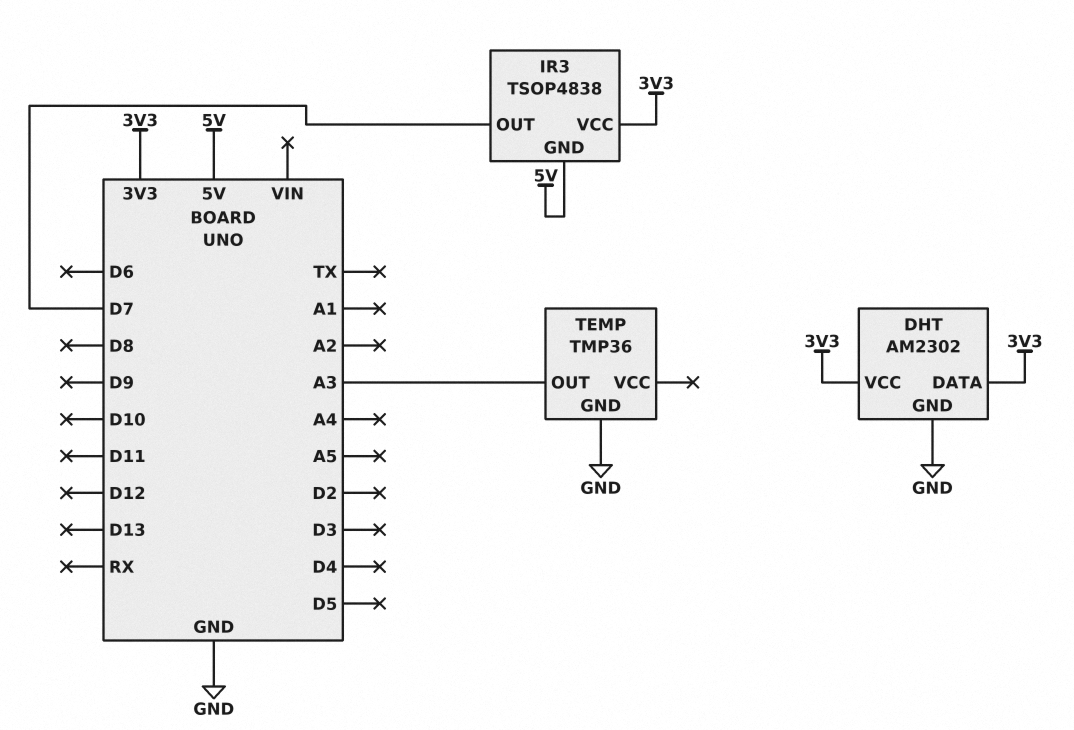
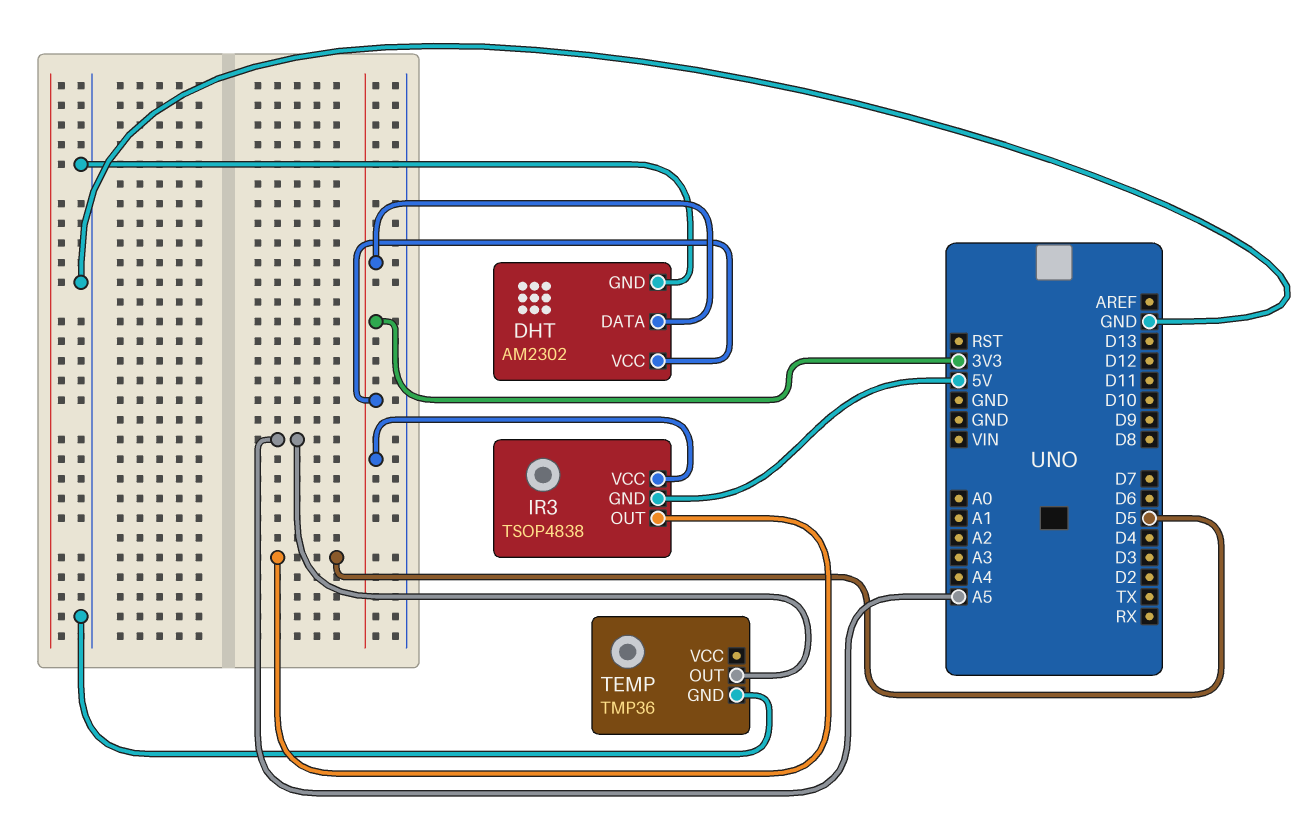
IR3 pin OUT: D7 -> D5
TEMP pin OUT: A3 -> A5

